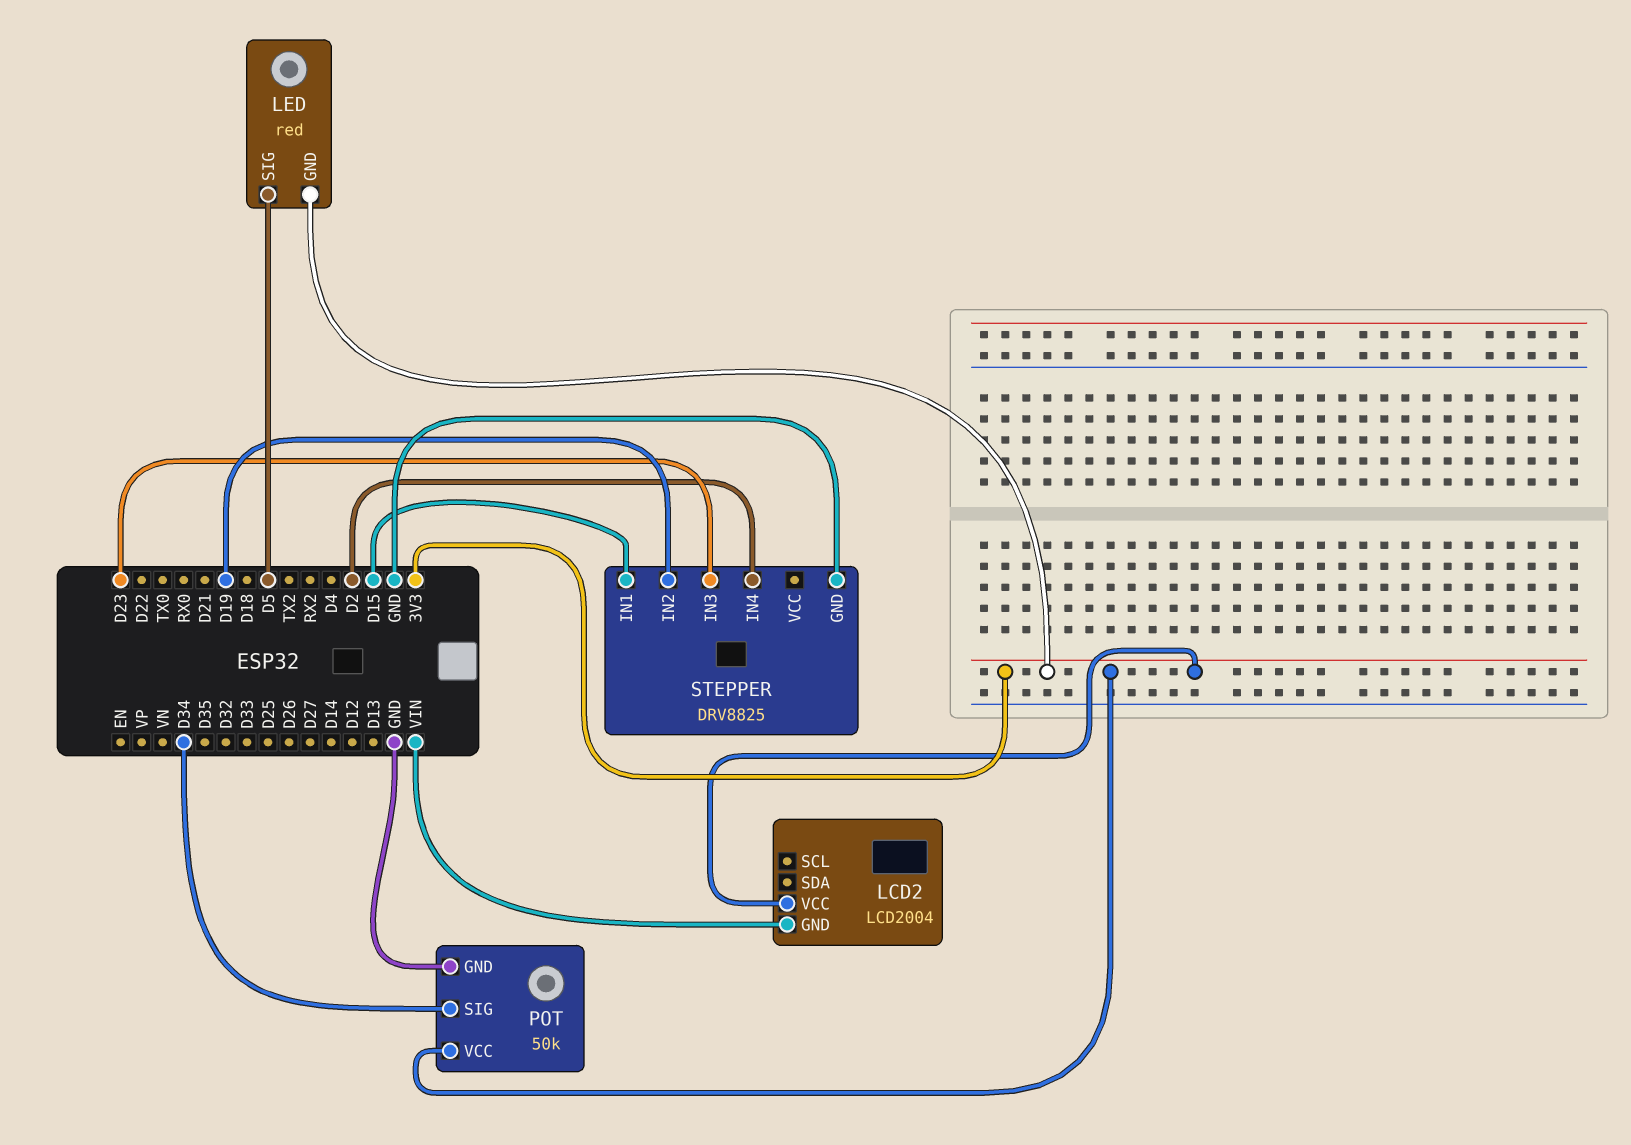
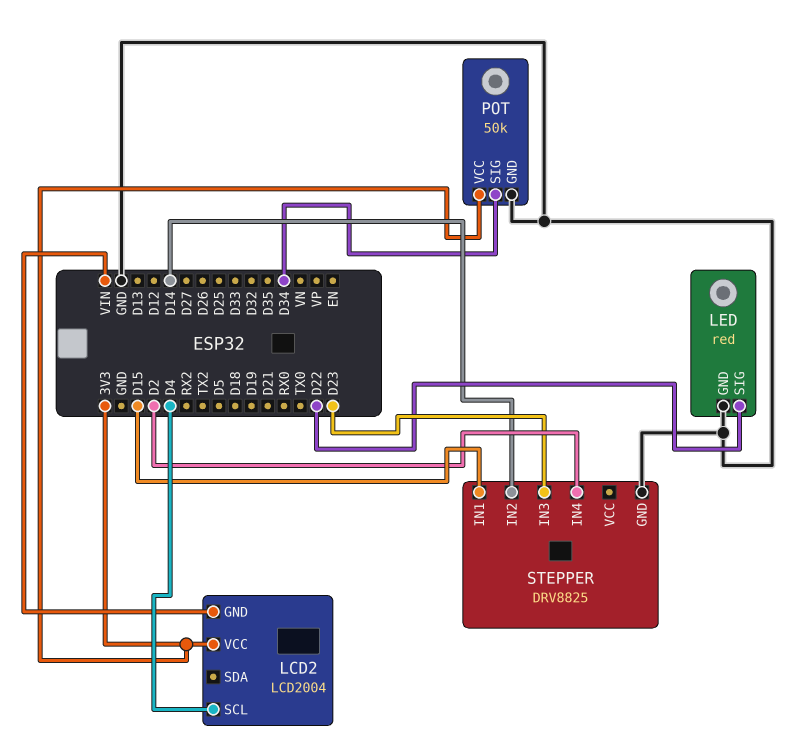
LCD2 pin SCL: none -> D4
LED pin GND: 3V3 -> GND
LED pin SIG: D5 -> D22
STEPPER pin IN2: D19 -> D14

